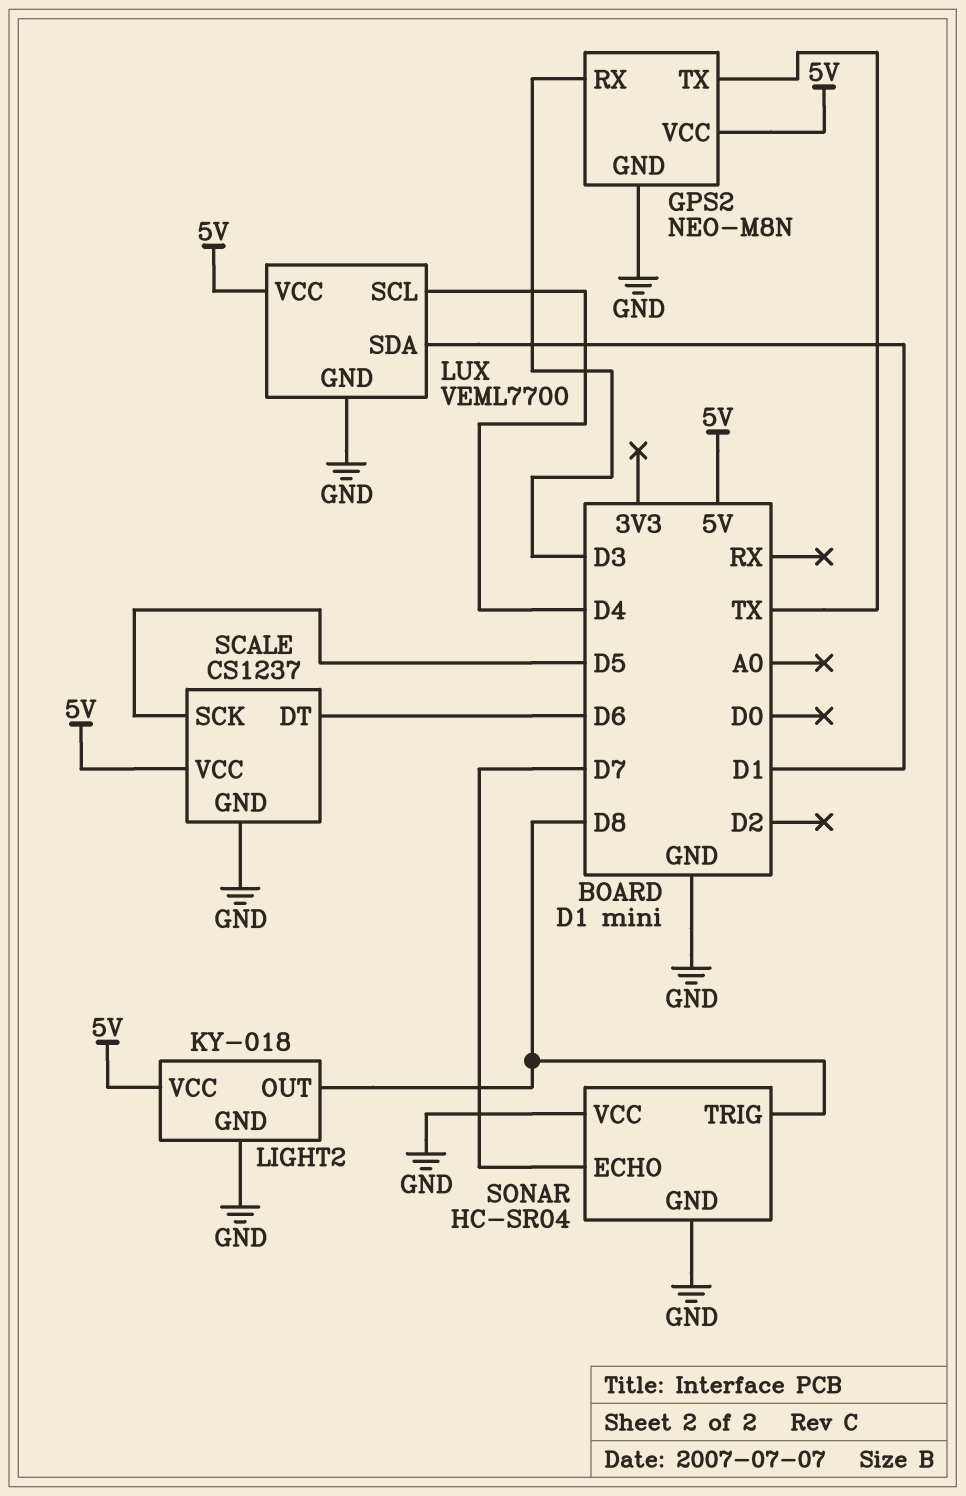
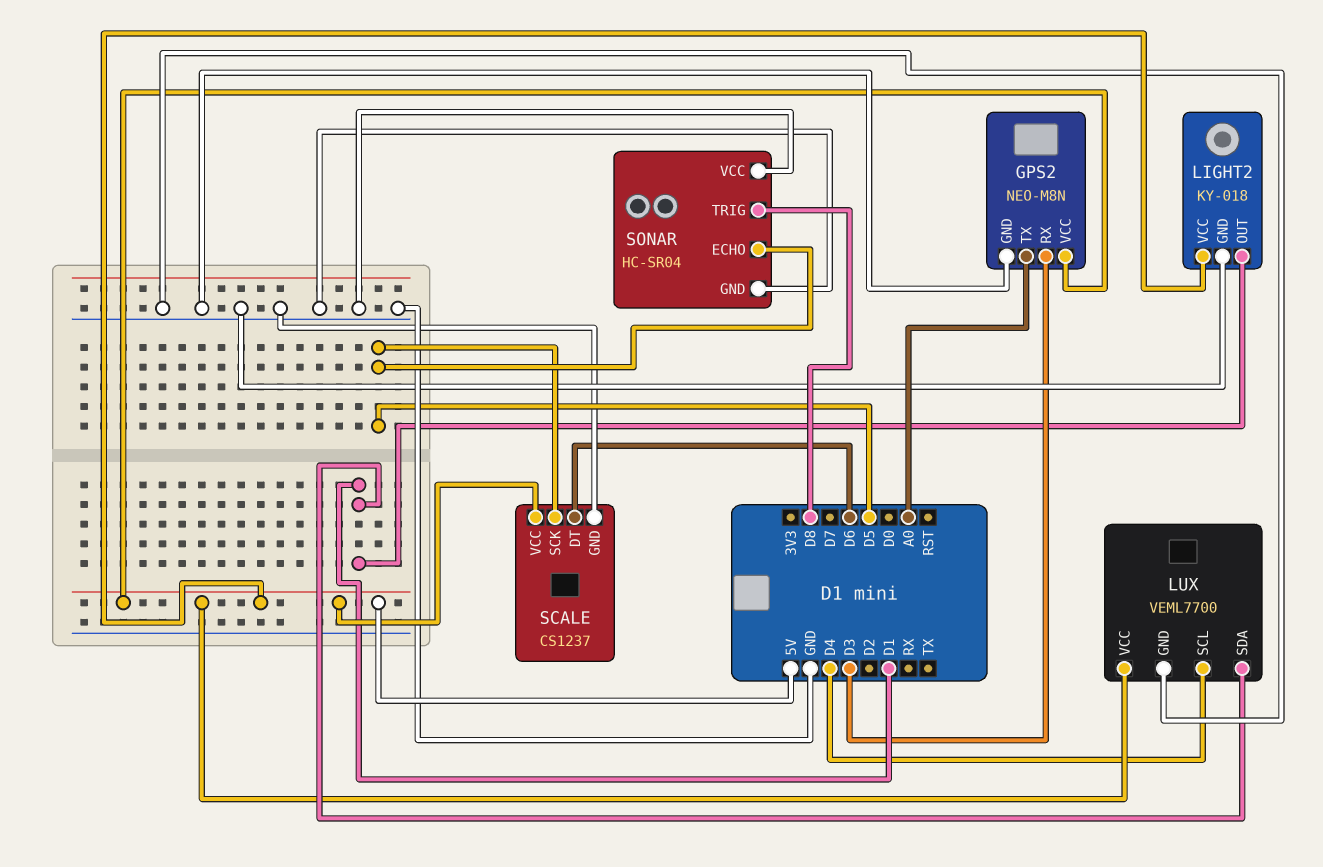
GPS2 pin TX: TX -> A0
LIGHT2 pin OUT: D8 -> D1
SONAR pin ECHO: D7 -> D5

